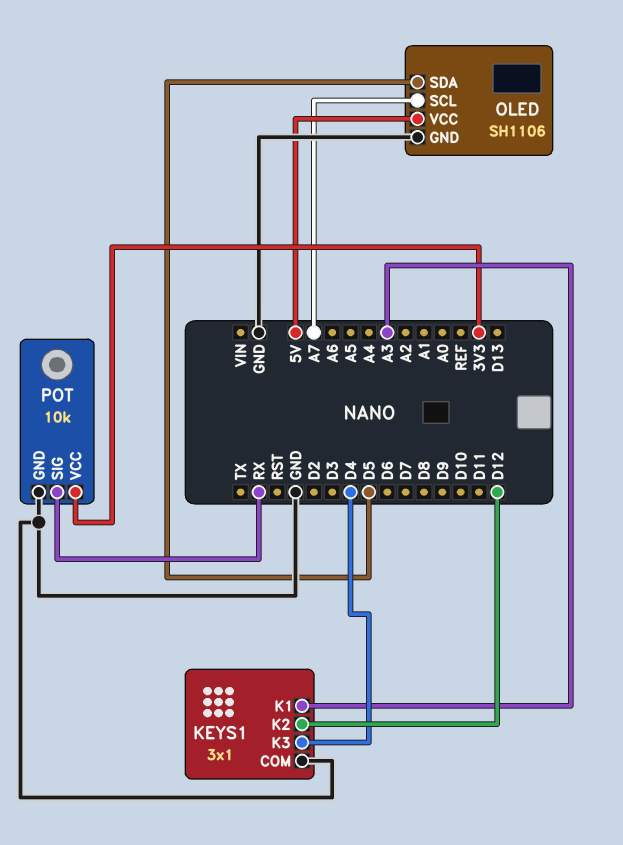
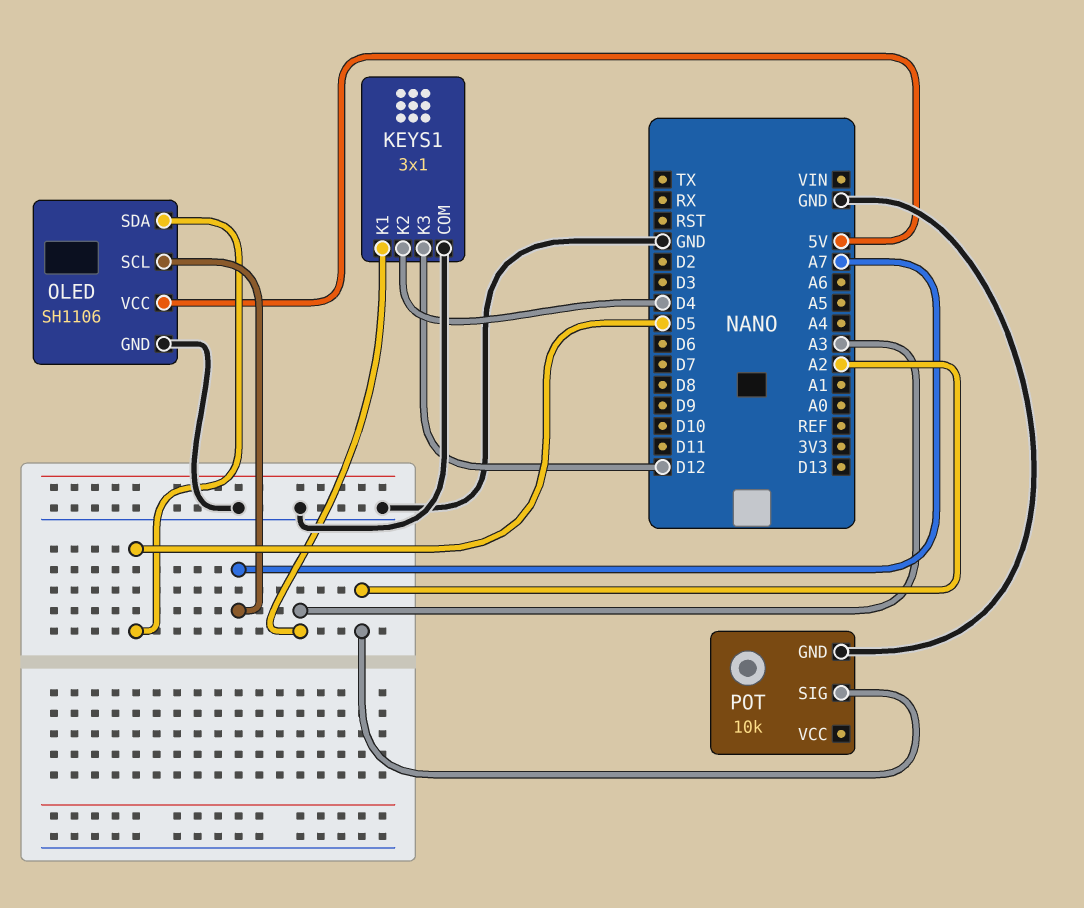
KEYS1 pin K2: D12 -> D4
KEYS1 pin K3: D4 -> D12
POT pin SIG: RX -> A2
POT pin VCC: 3V3 -> none

